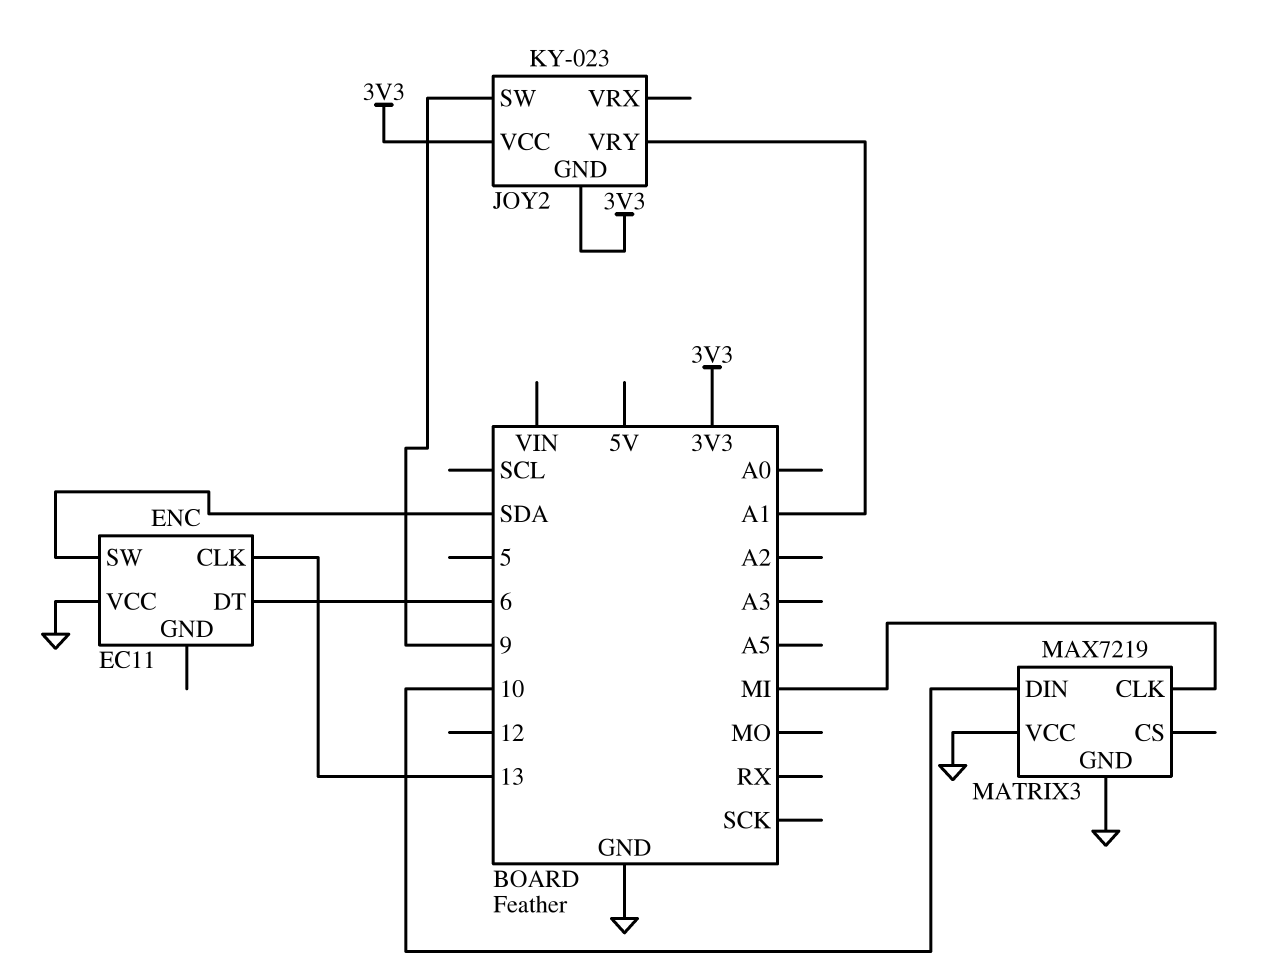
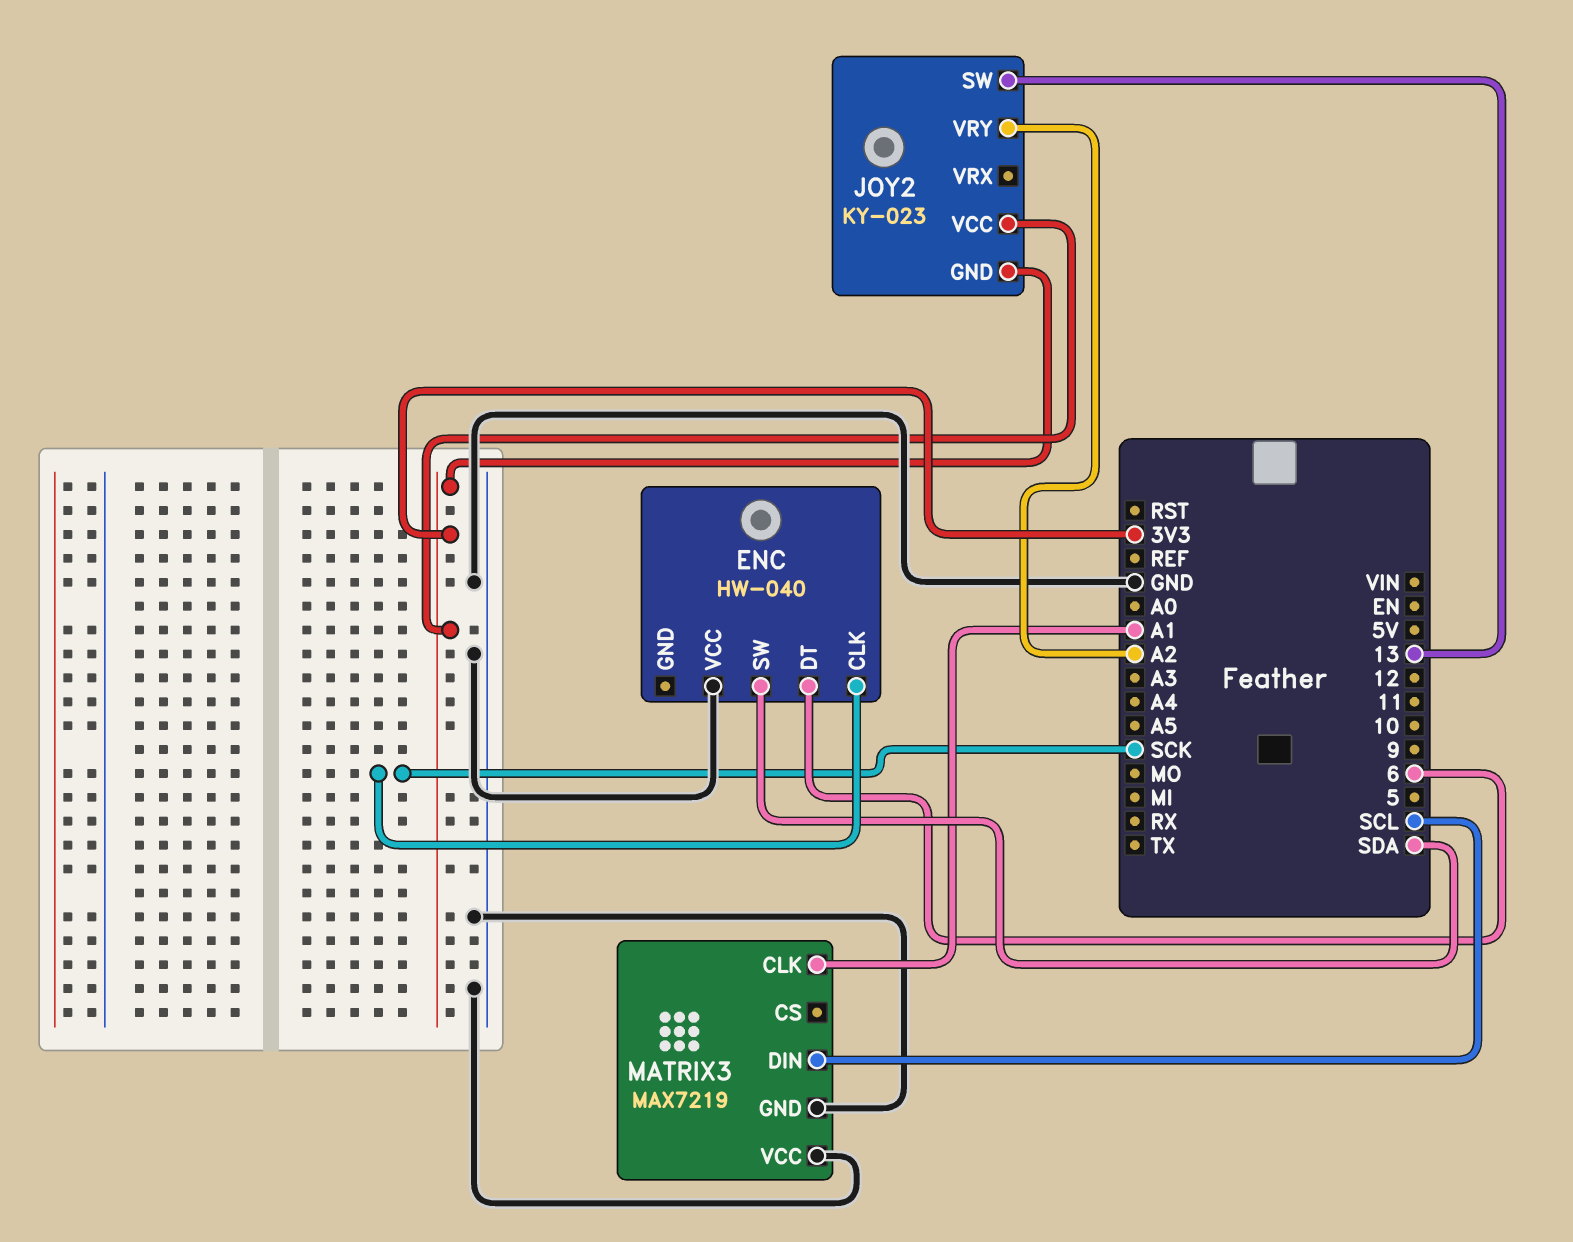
ENC: EC11 -> HW-040
ENC pin CLK: 13 -> SCK
JOY2 pin SW: 9 -> 13
JOY2 pin VRY: A1 -> A2
MATRIX3 pin CLK: MI -> A1
MATRIX3 pin DIN: 10 -> SCL

